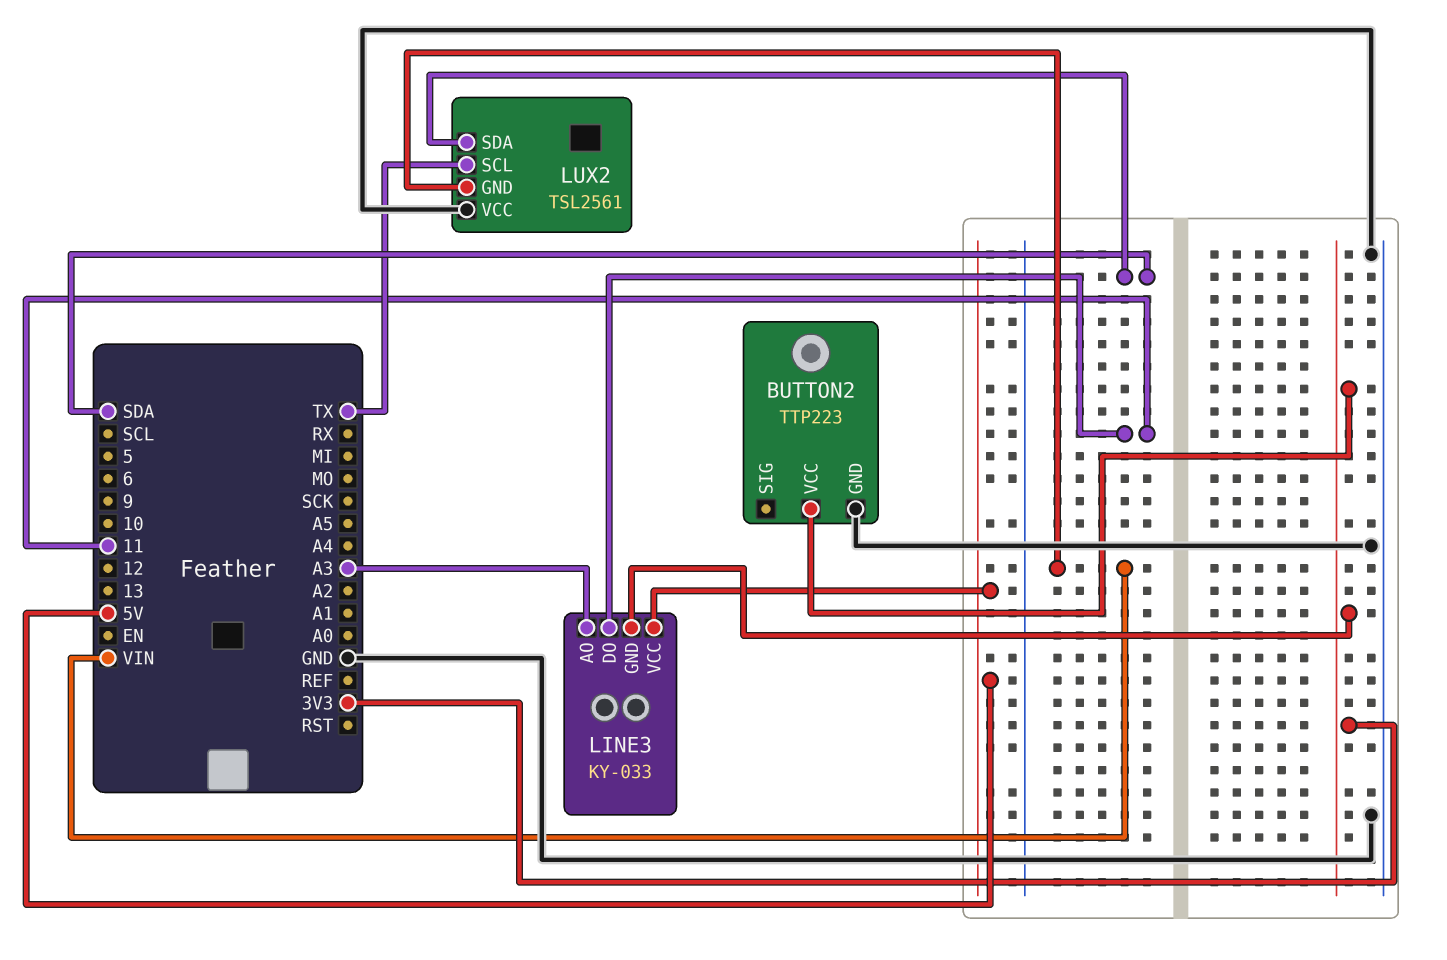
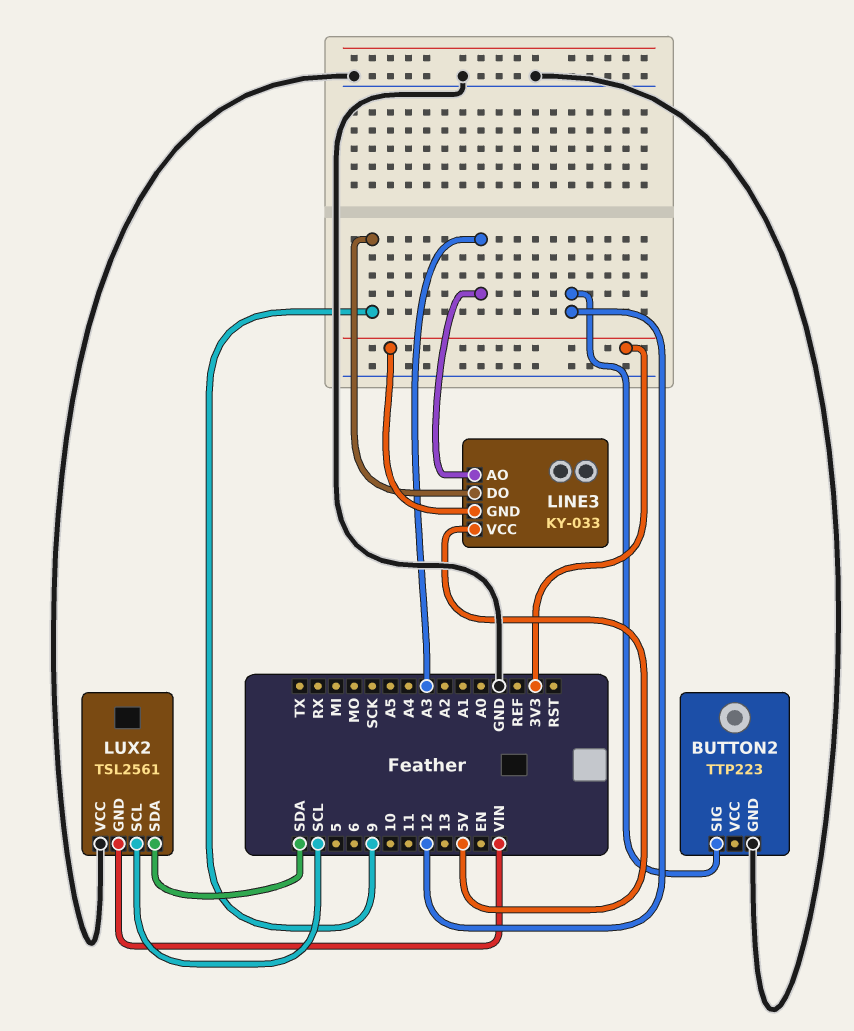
BUTTON2 pin SIG: none -> 12
BUTTON2 pin VCC: 3V3 -> none
LINE3 pin DO: 11 -> 9
LUX2 pin SCL: TX -> SCL

